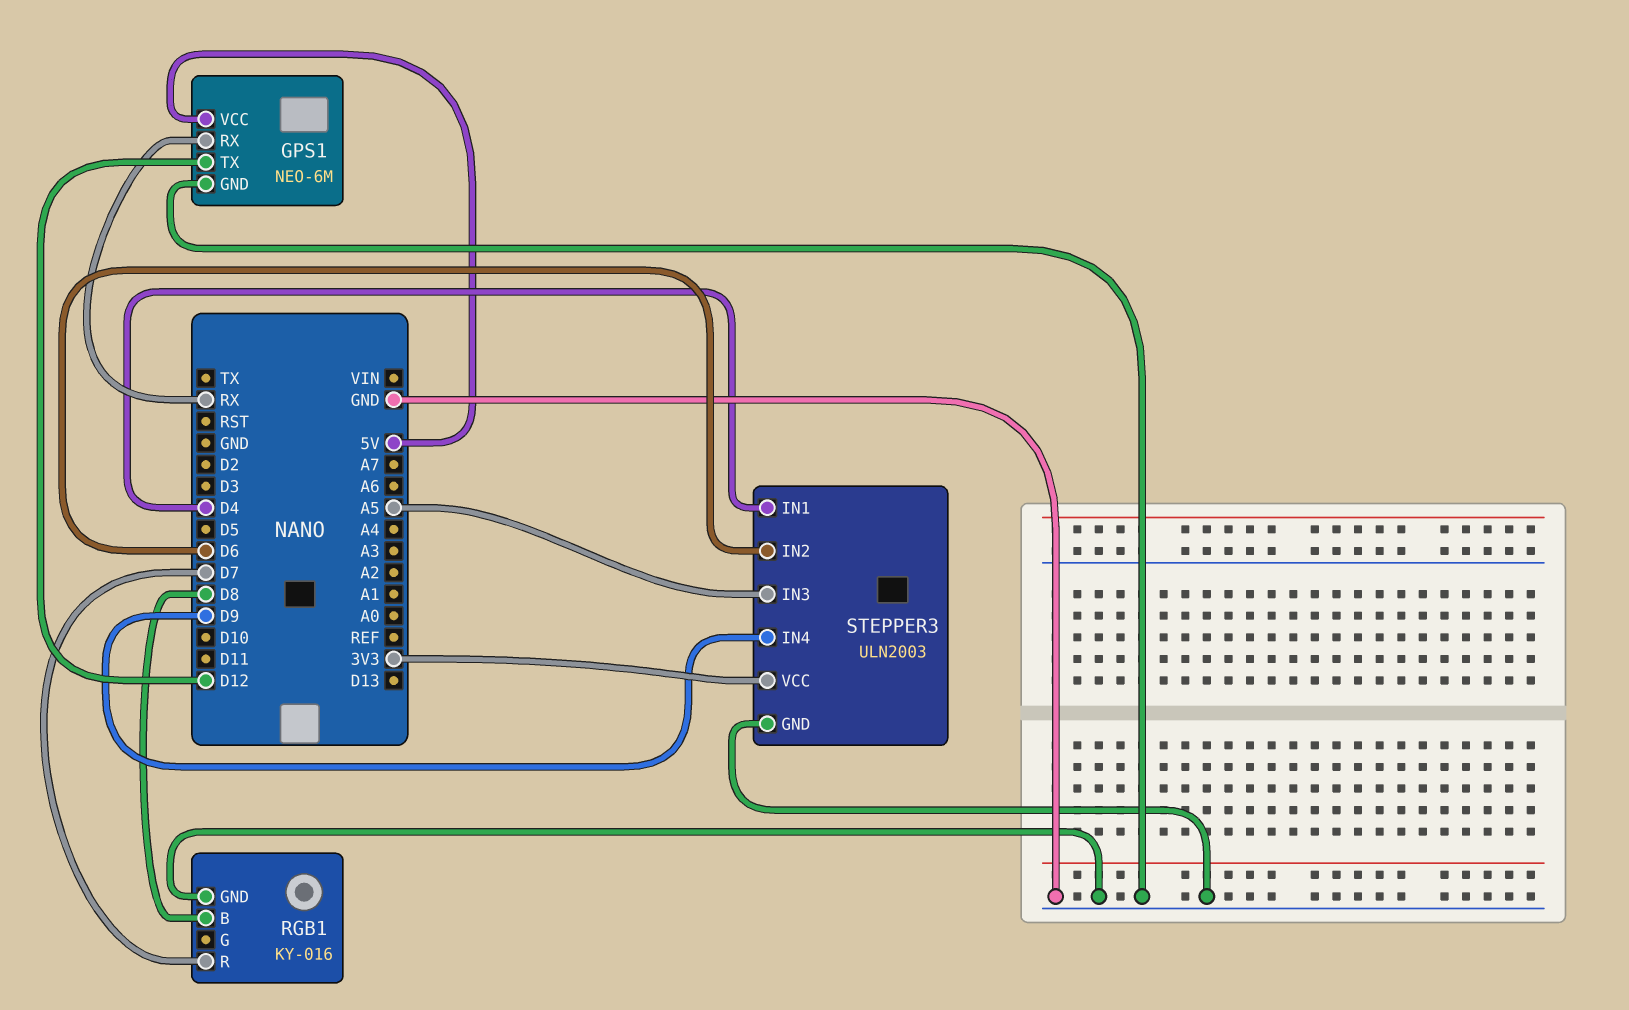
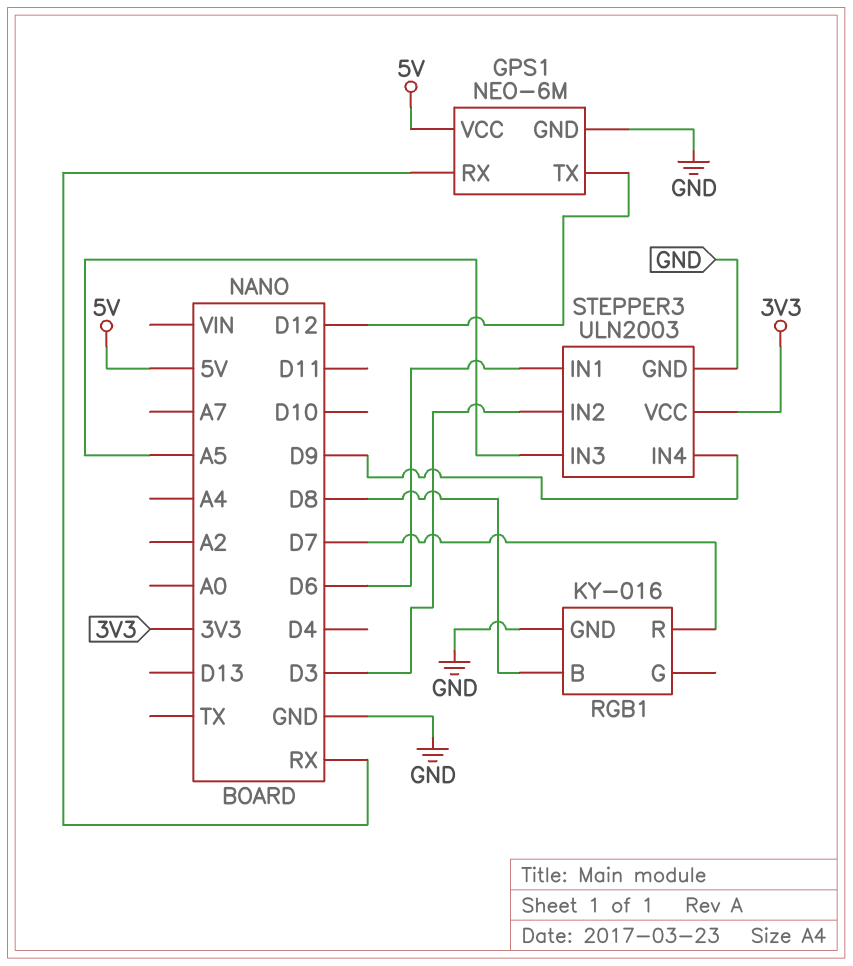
STEPPER3 pin IN1: D4 -> D6
STEPPER3 pin IN2: D6 -> D3

